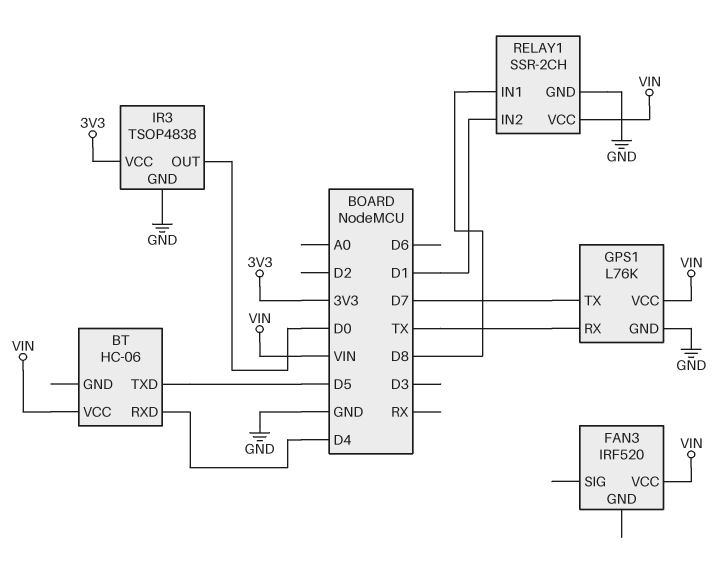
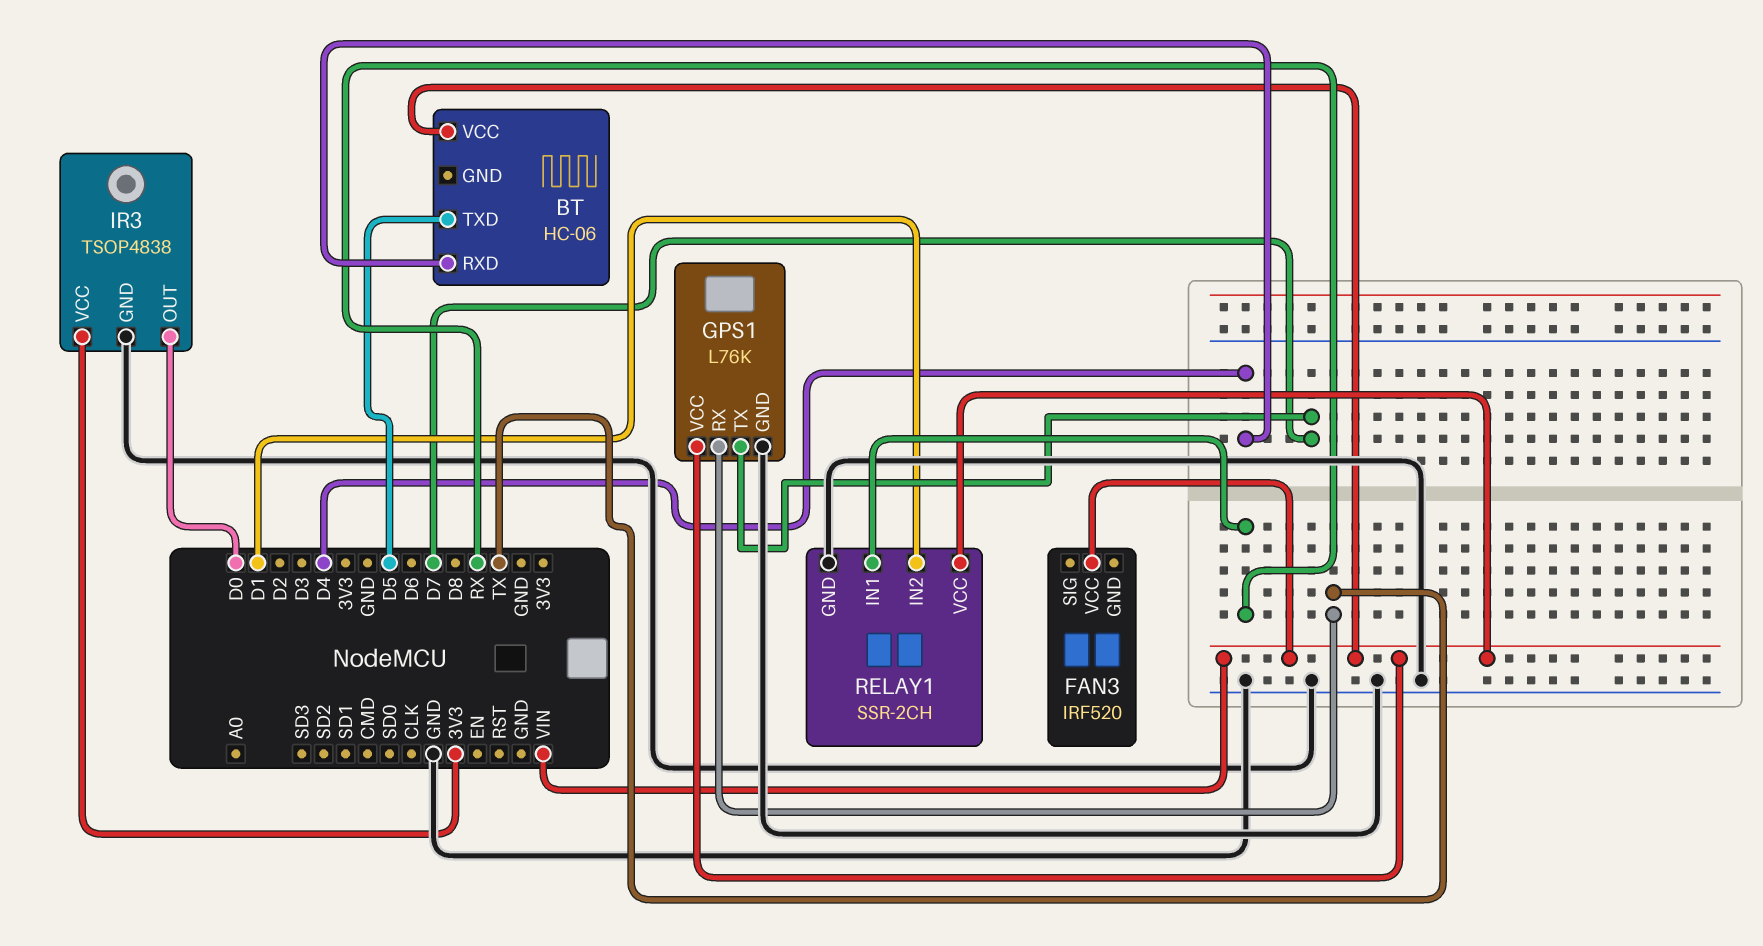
RELAY1 pin IN1: D8 -> RX

